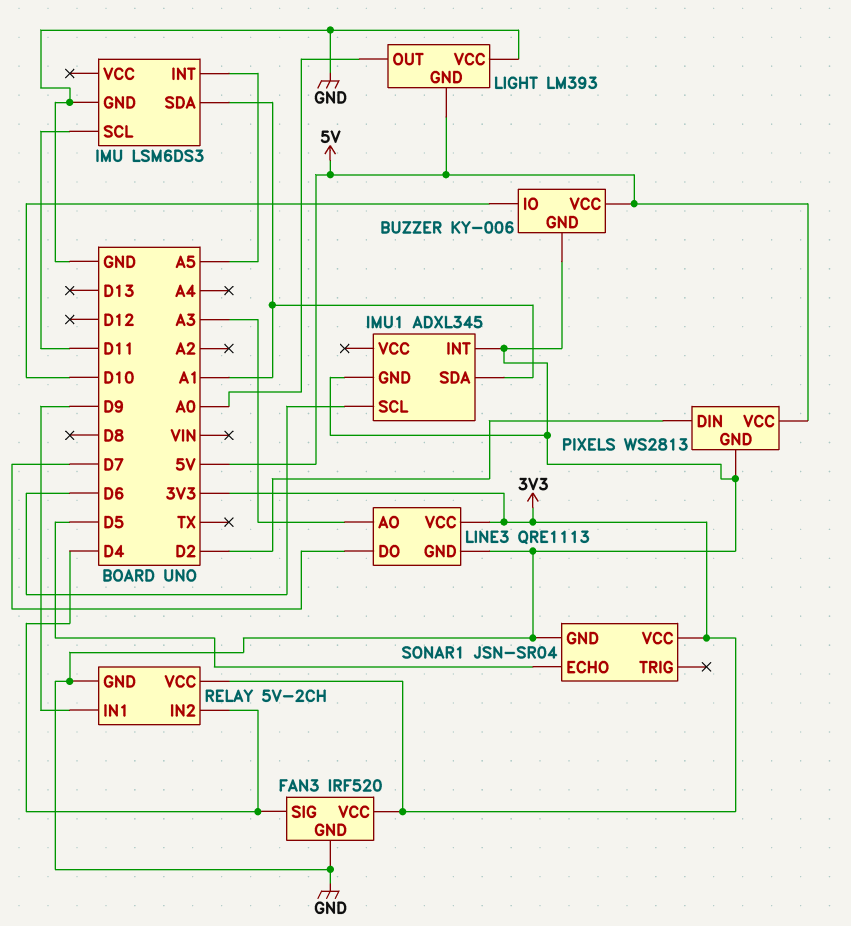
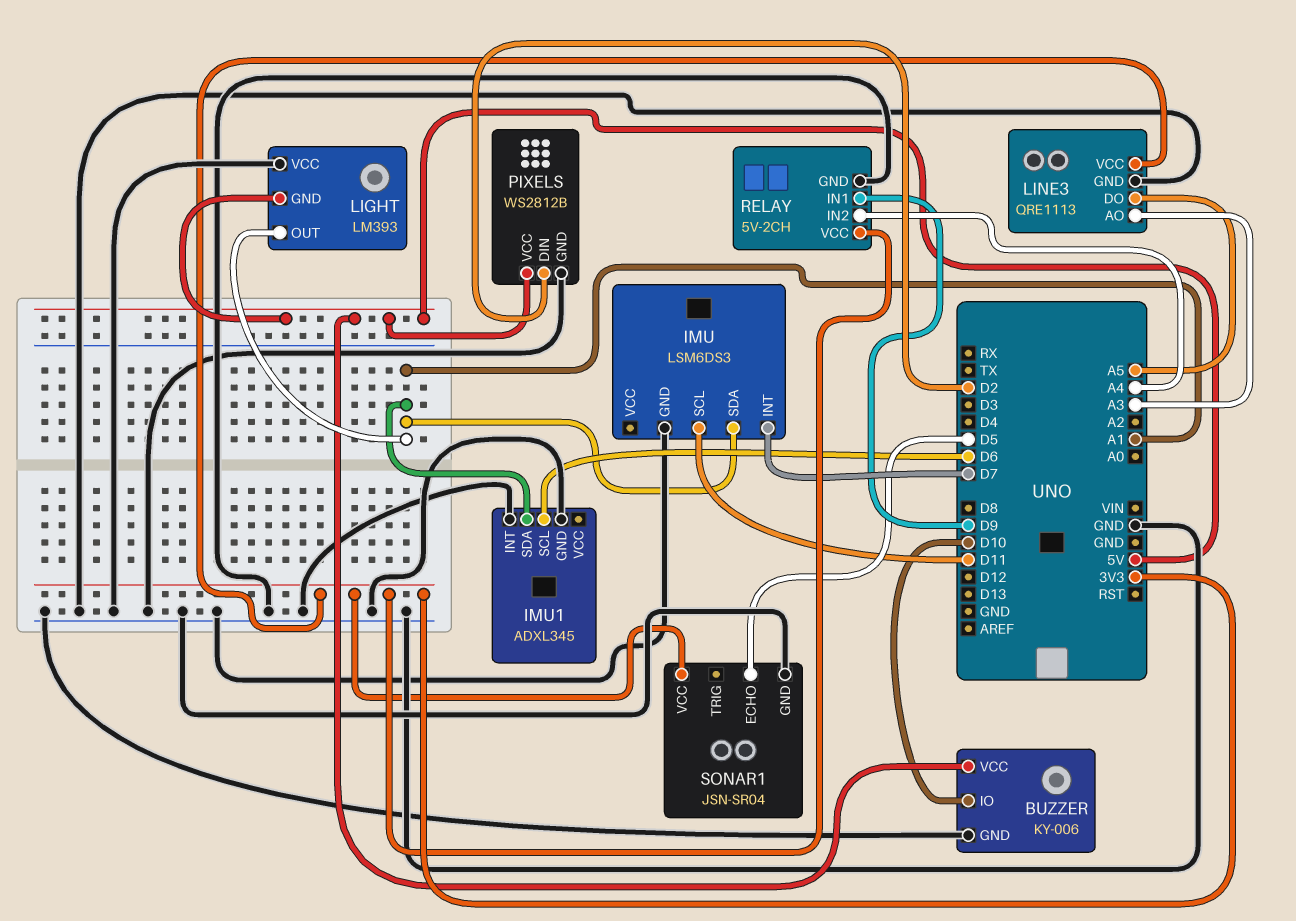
FAN3: IRF520 -> none
FAN3 pin GND: GND -> none
FAN3 pin SIG: D4 -> none
FAN3 pin VCC: 3V3 -> none
IMU pin INT: A5 -> D7
LIGHT pin OUT: A0 -> A1
LINE3 pin DO: D7 -> A5
PIXELS: WS2813 -> WS2812B
RELAY pin IN2: D4 -> A4

